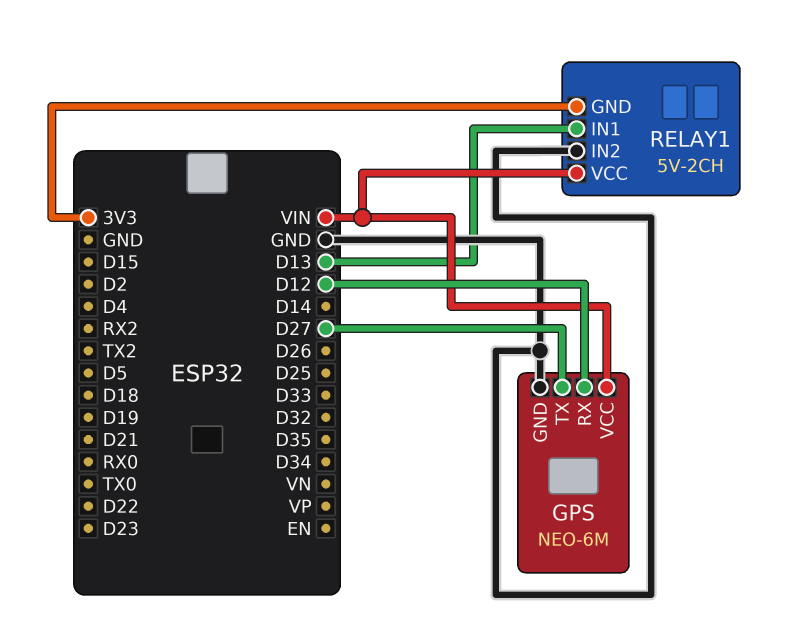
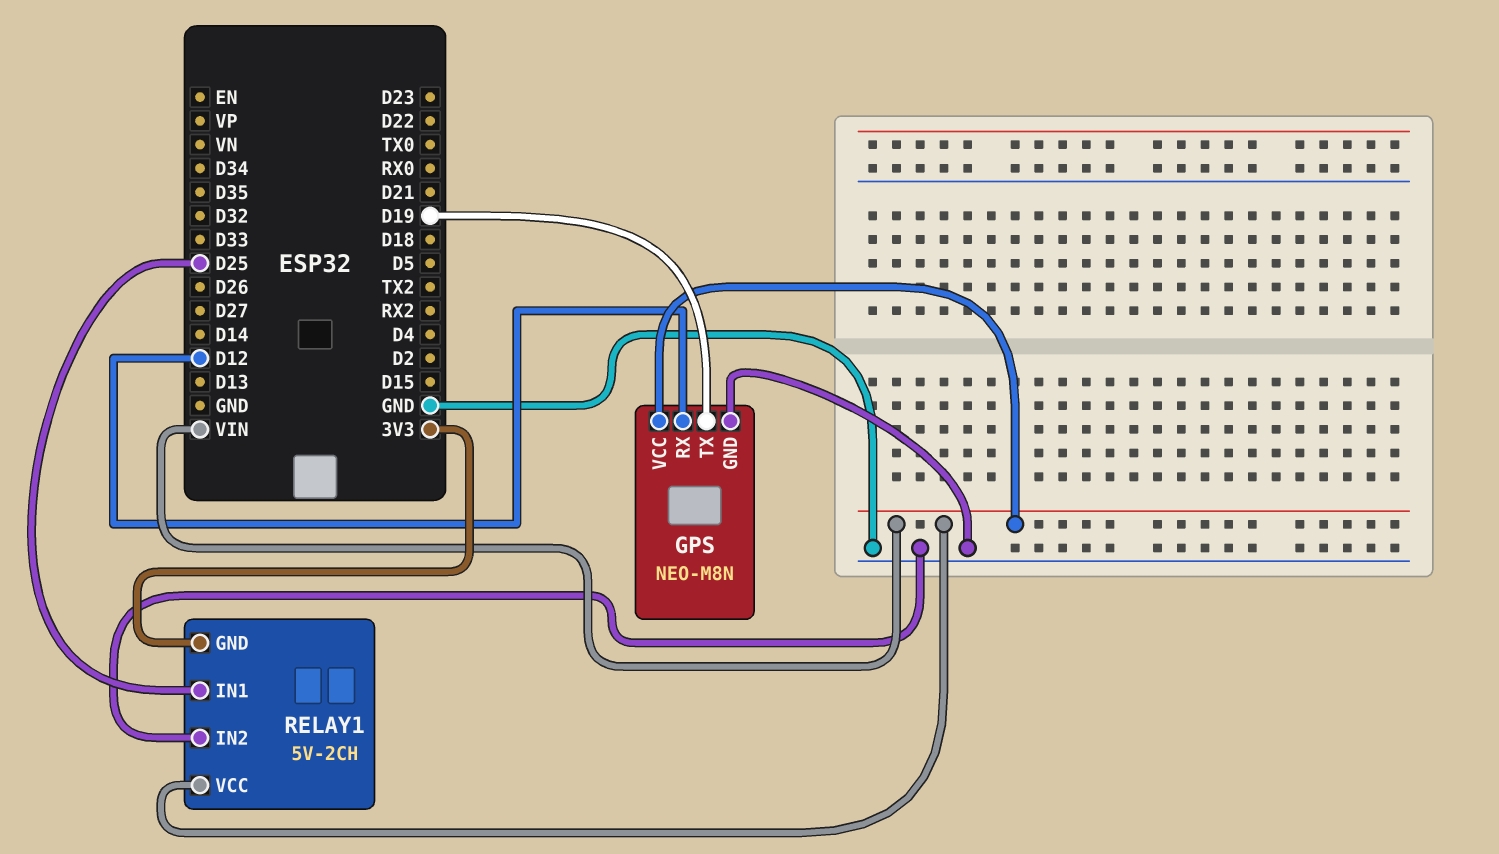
GPS: NEO-6M -> NEO-M8N
GPS pin TX: D27 -> D19
RELAY1 pin IN1: D13 -> D25

